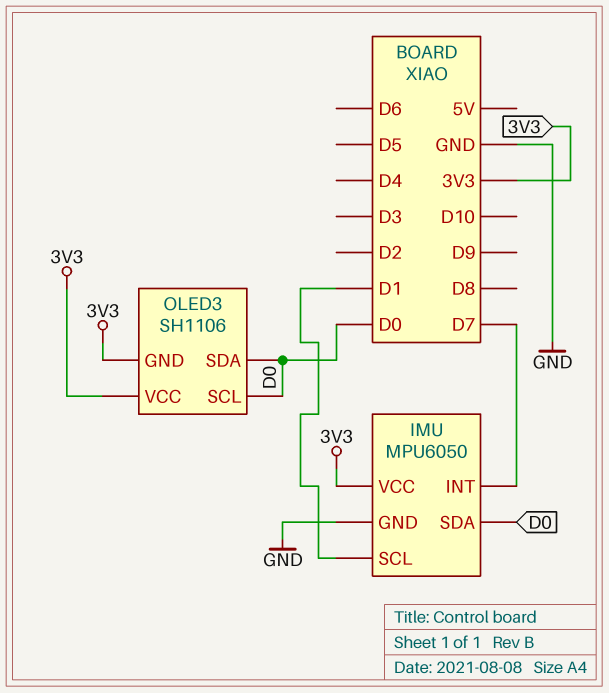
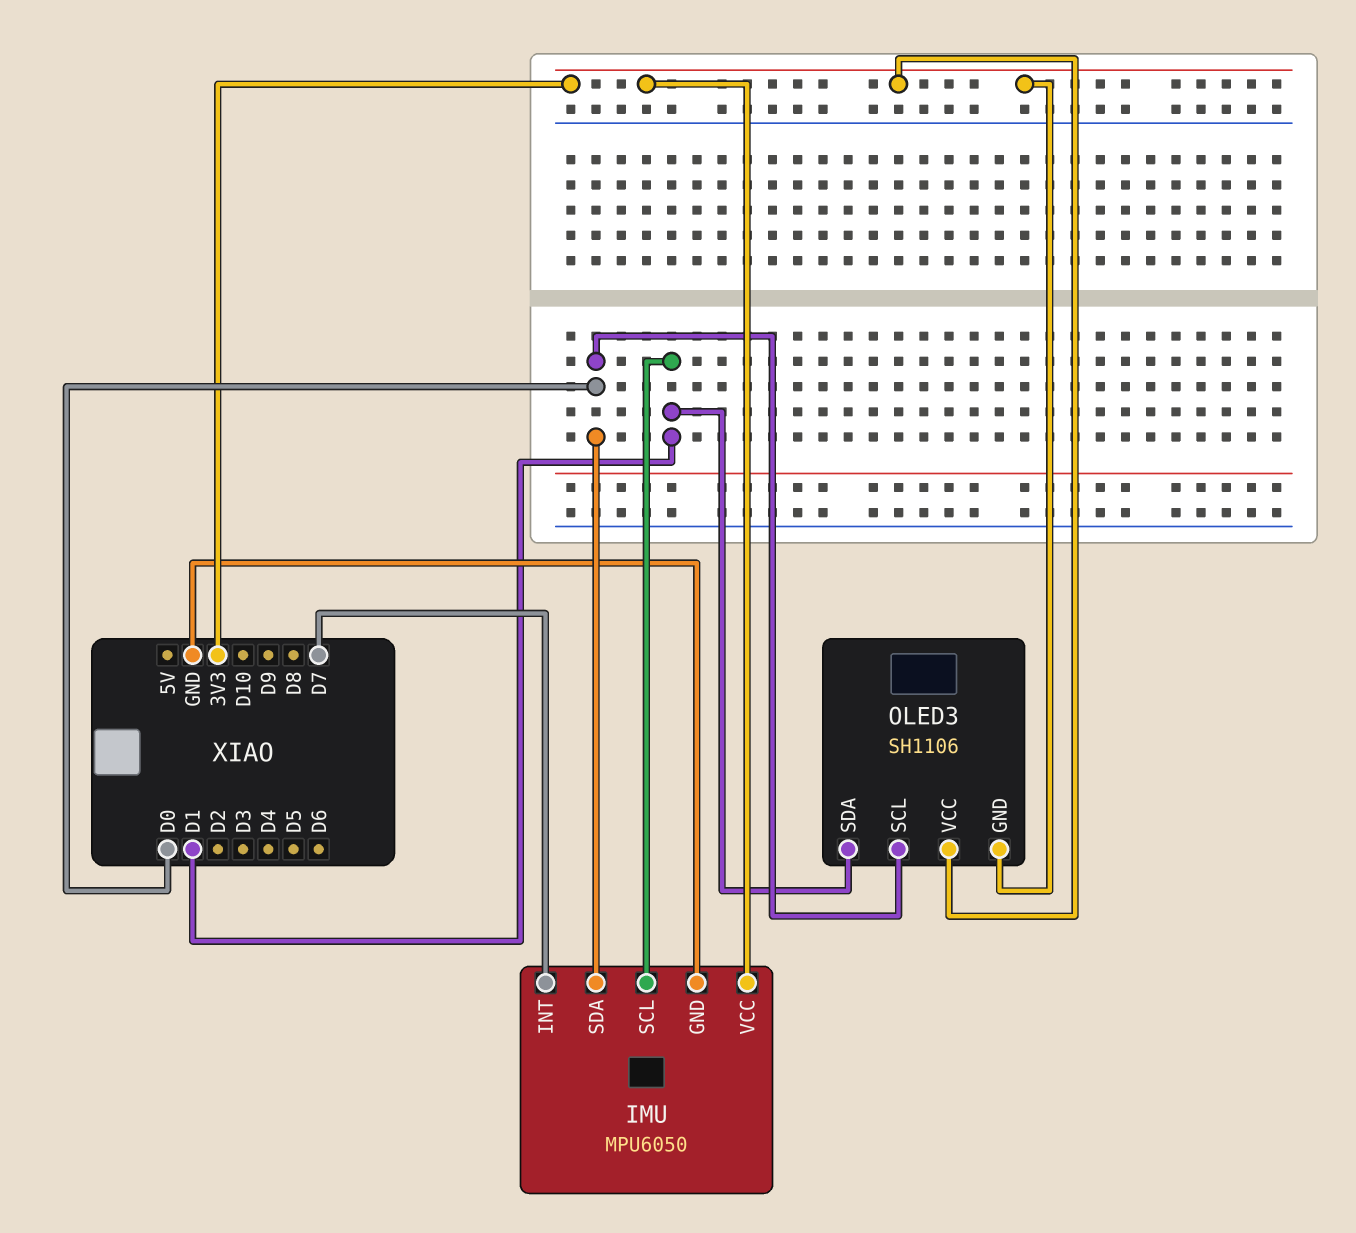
OLED3 pin SDA: D0 -> D1

